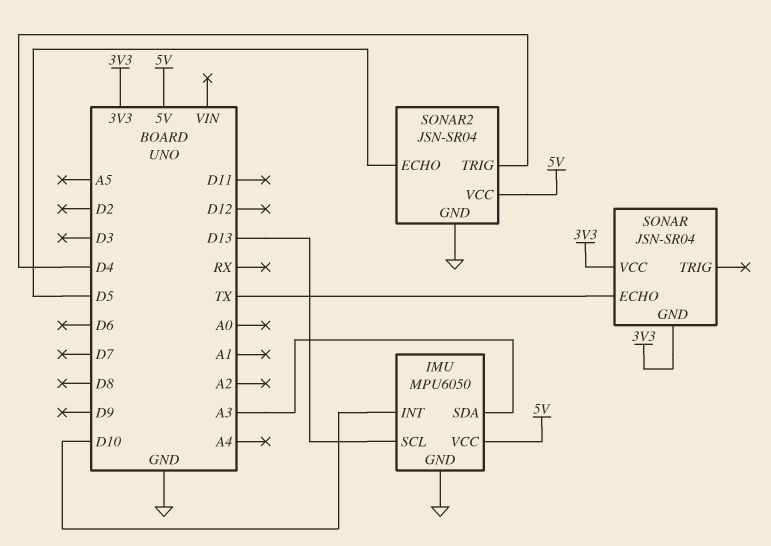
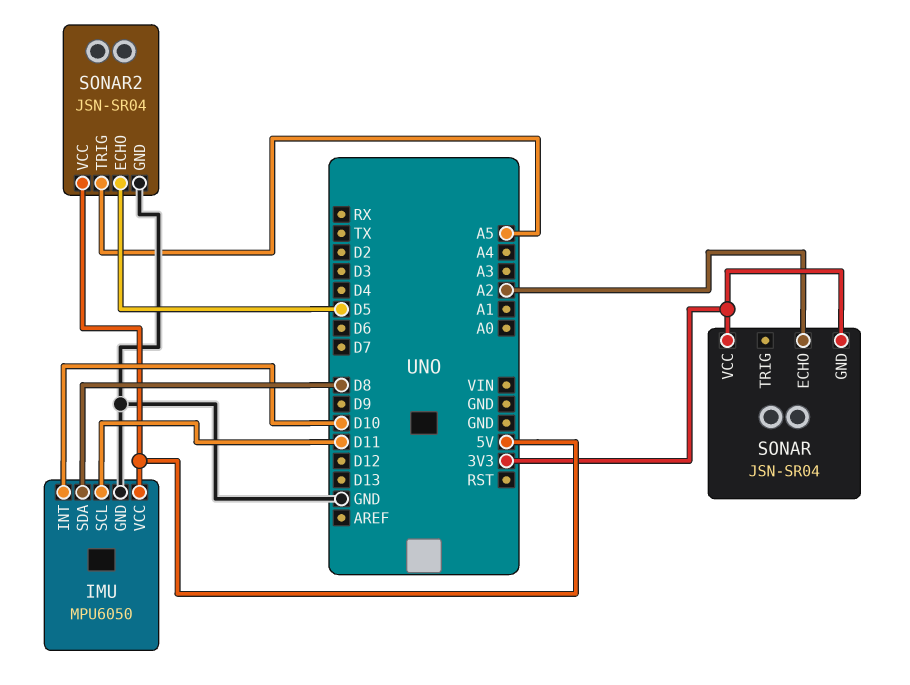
IMU pin SCL: D13 -> D11
IMU pin SDA: A3 -> D8
SONAR pin ECHO: TX -> A2
SONAR2 pin TRIG: D4 -> A5

